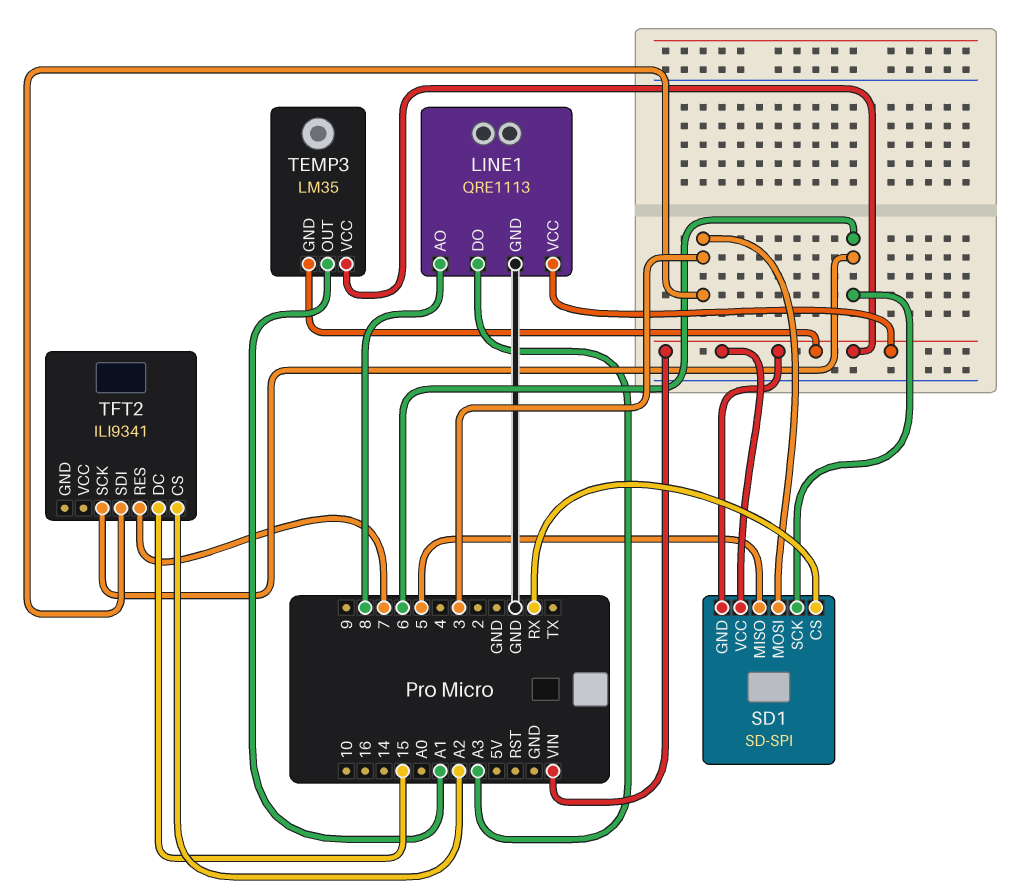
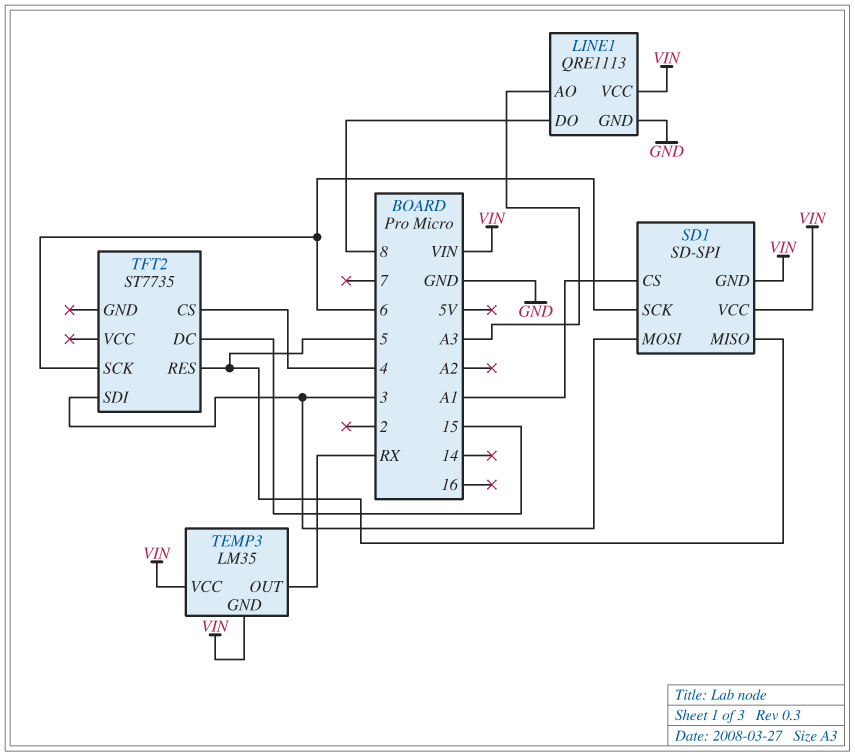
LINE1 pin AO: 8 -> A3
LINE1 pin DO: A3 -> 8
SD1 pin CS: RX -> A1
TEMP3 pin OUT: A1 -> RX
TFT2: ILI9341 -> ST7735
TFT2 pin CS: A2 -> 4
TFT2 pin RES: 7 -> 5

